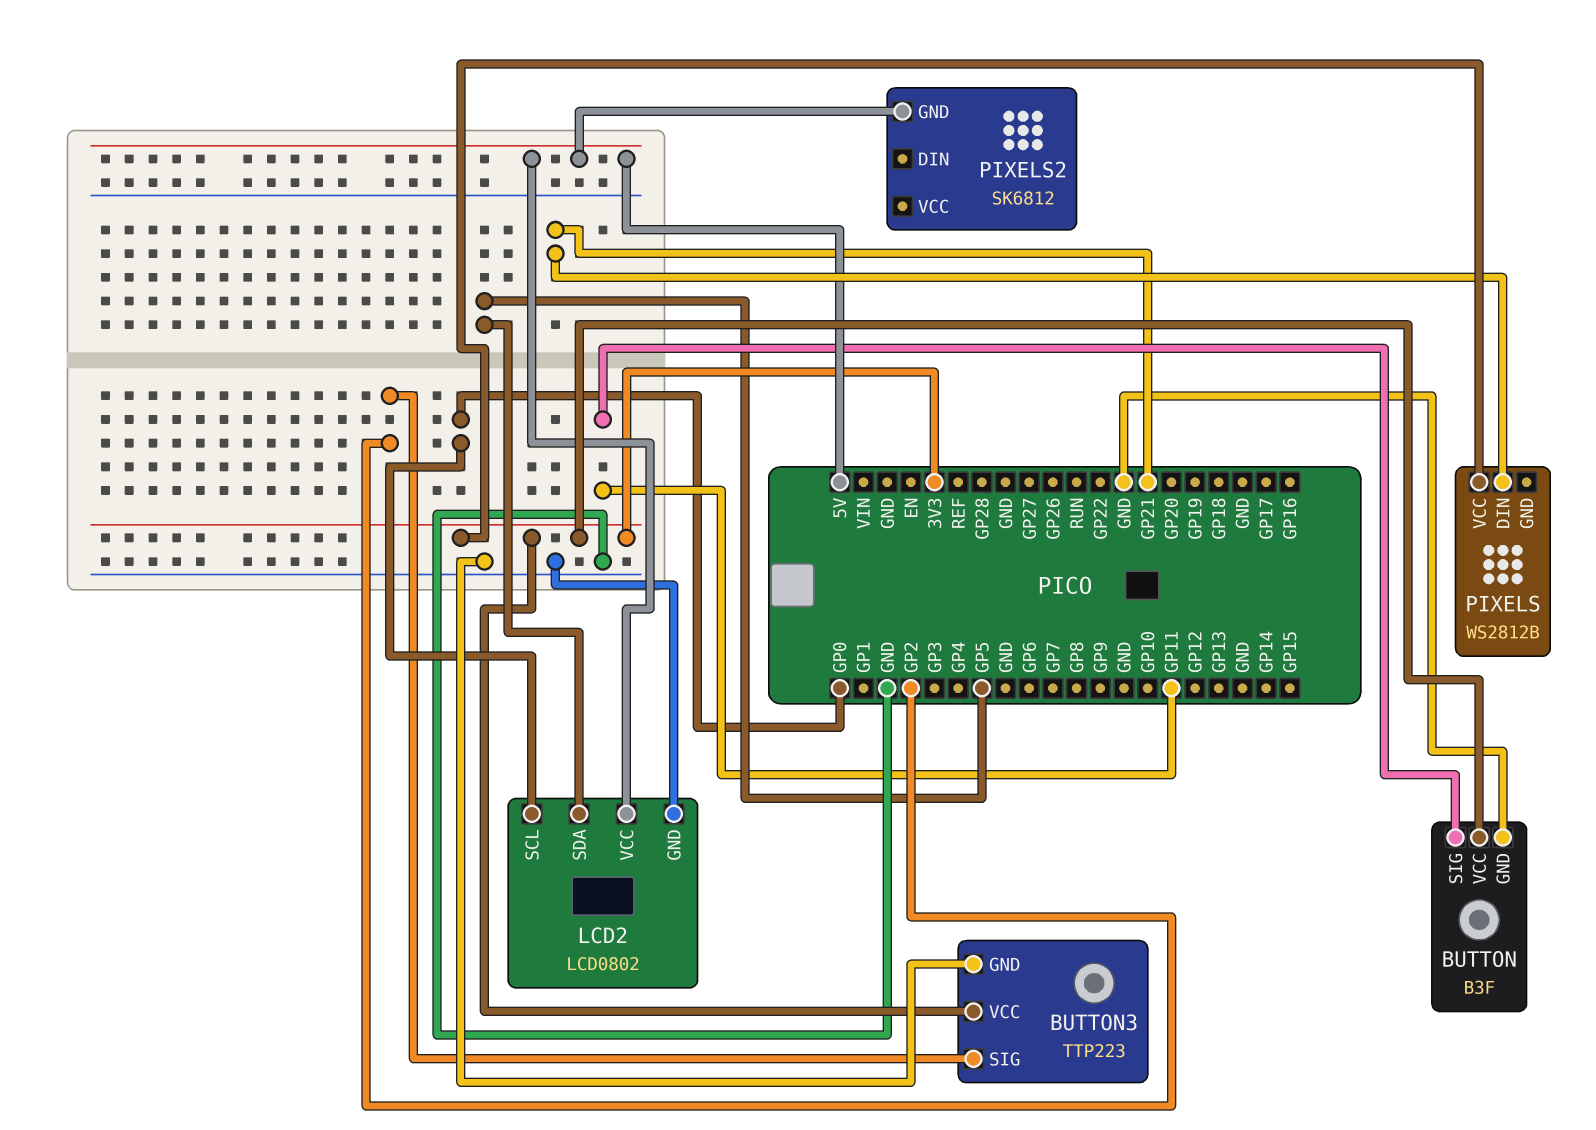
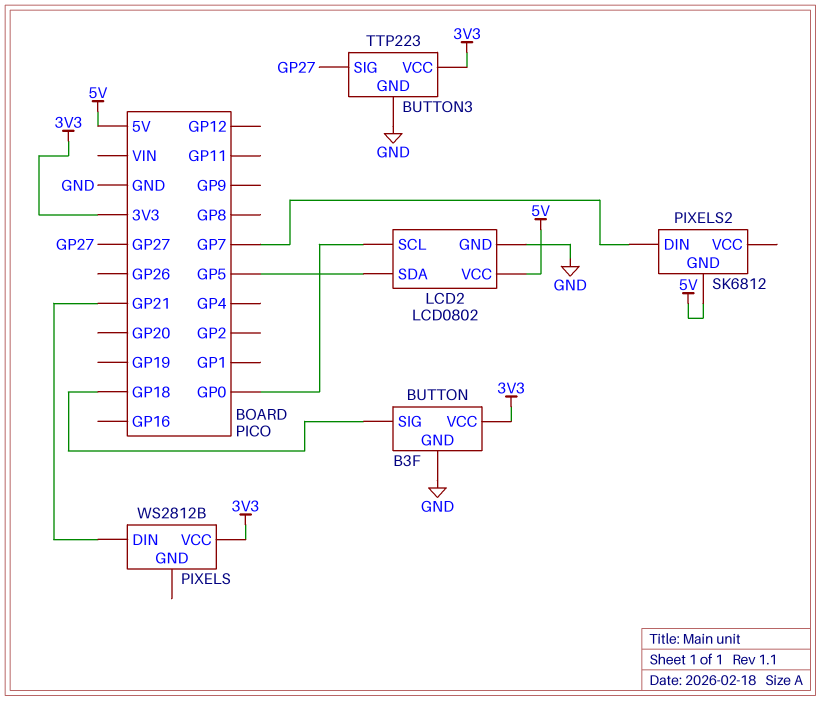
BUTTON pin SIG: GP11 -> GP18
BUTTON3 pin SIG: GP2 -> GP27
PIXELS2 pin DIN: none -> GP7

